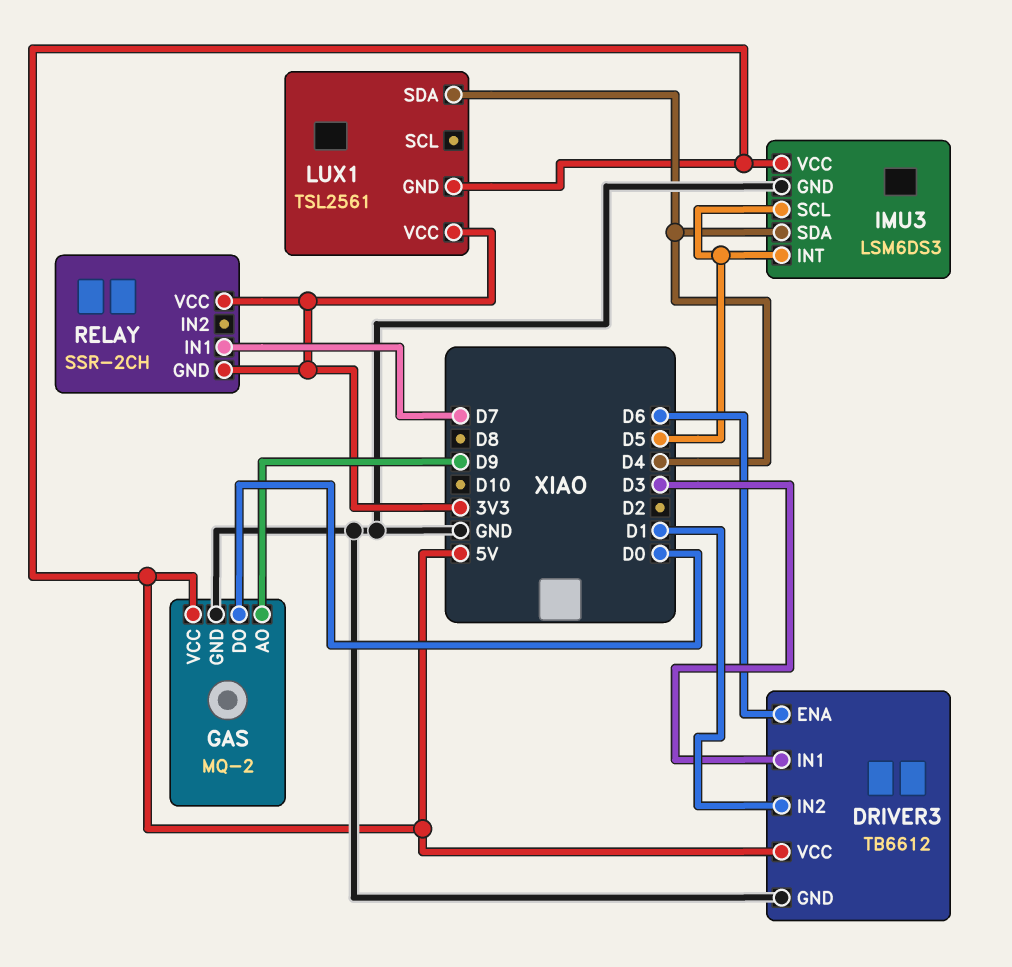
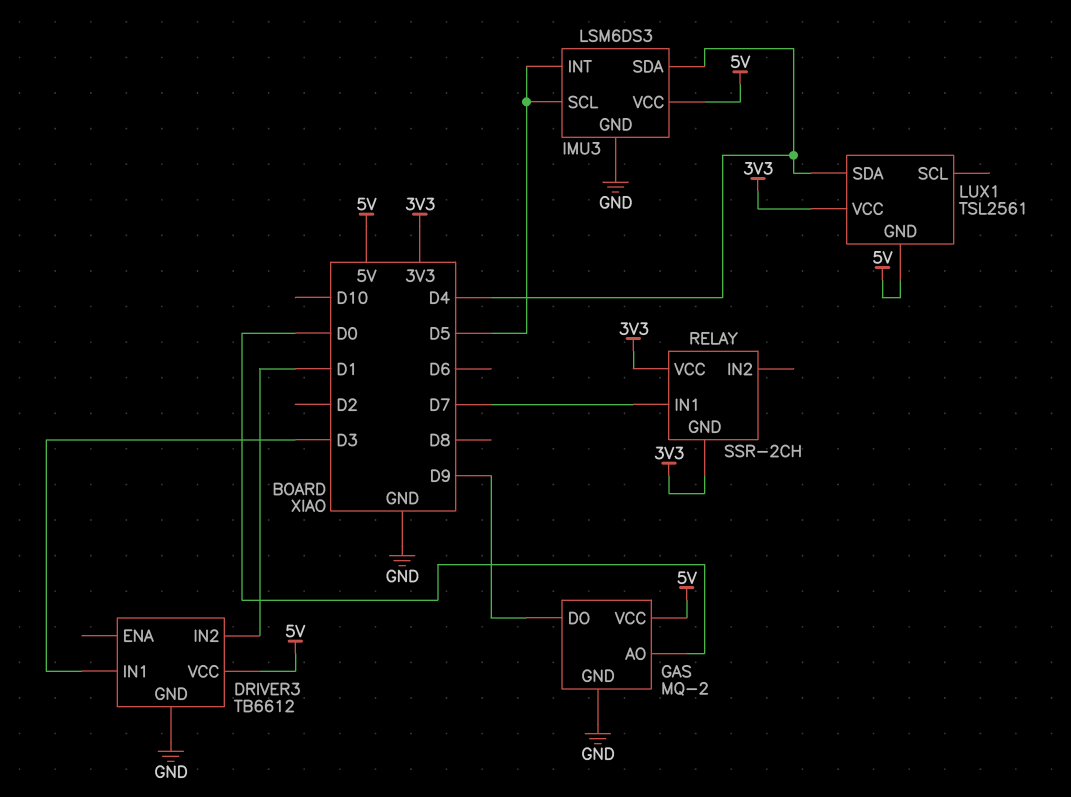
DRIVER3 pin ENA: D6 -> none
GAS pin AO: D9 -> D0
GAS pin DO: D0 -> D9

